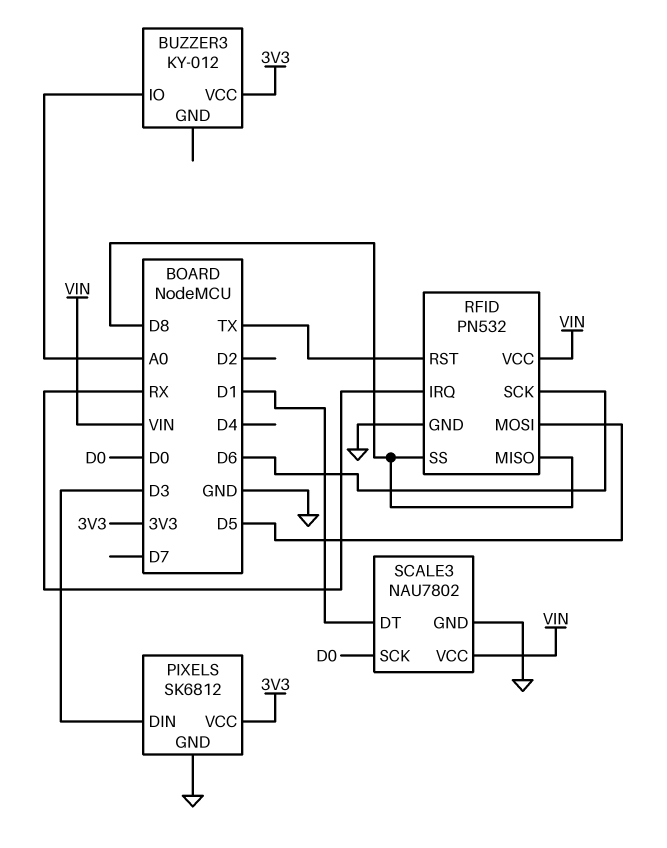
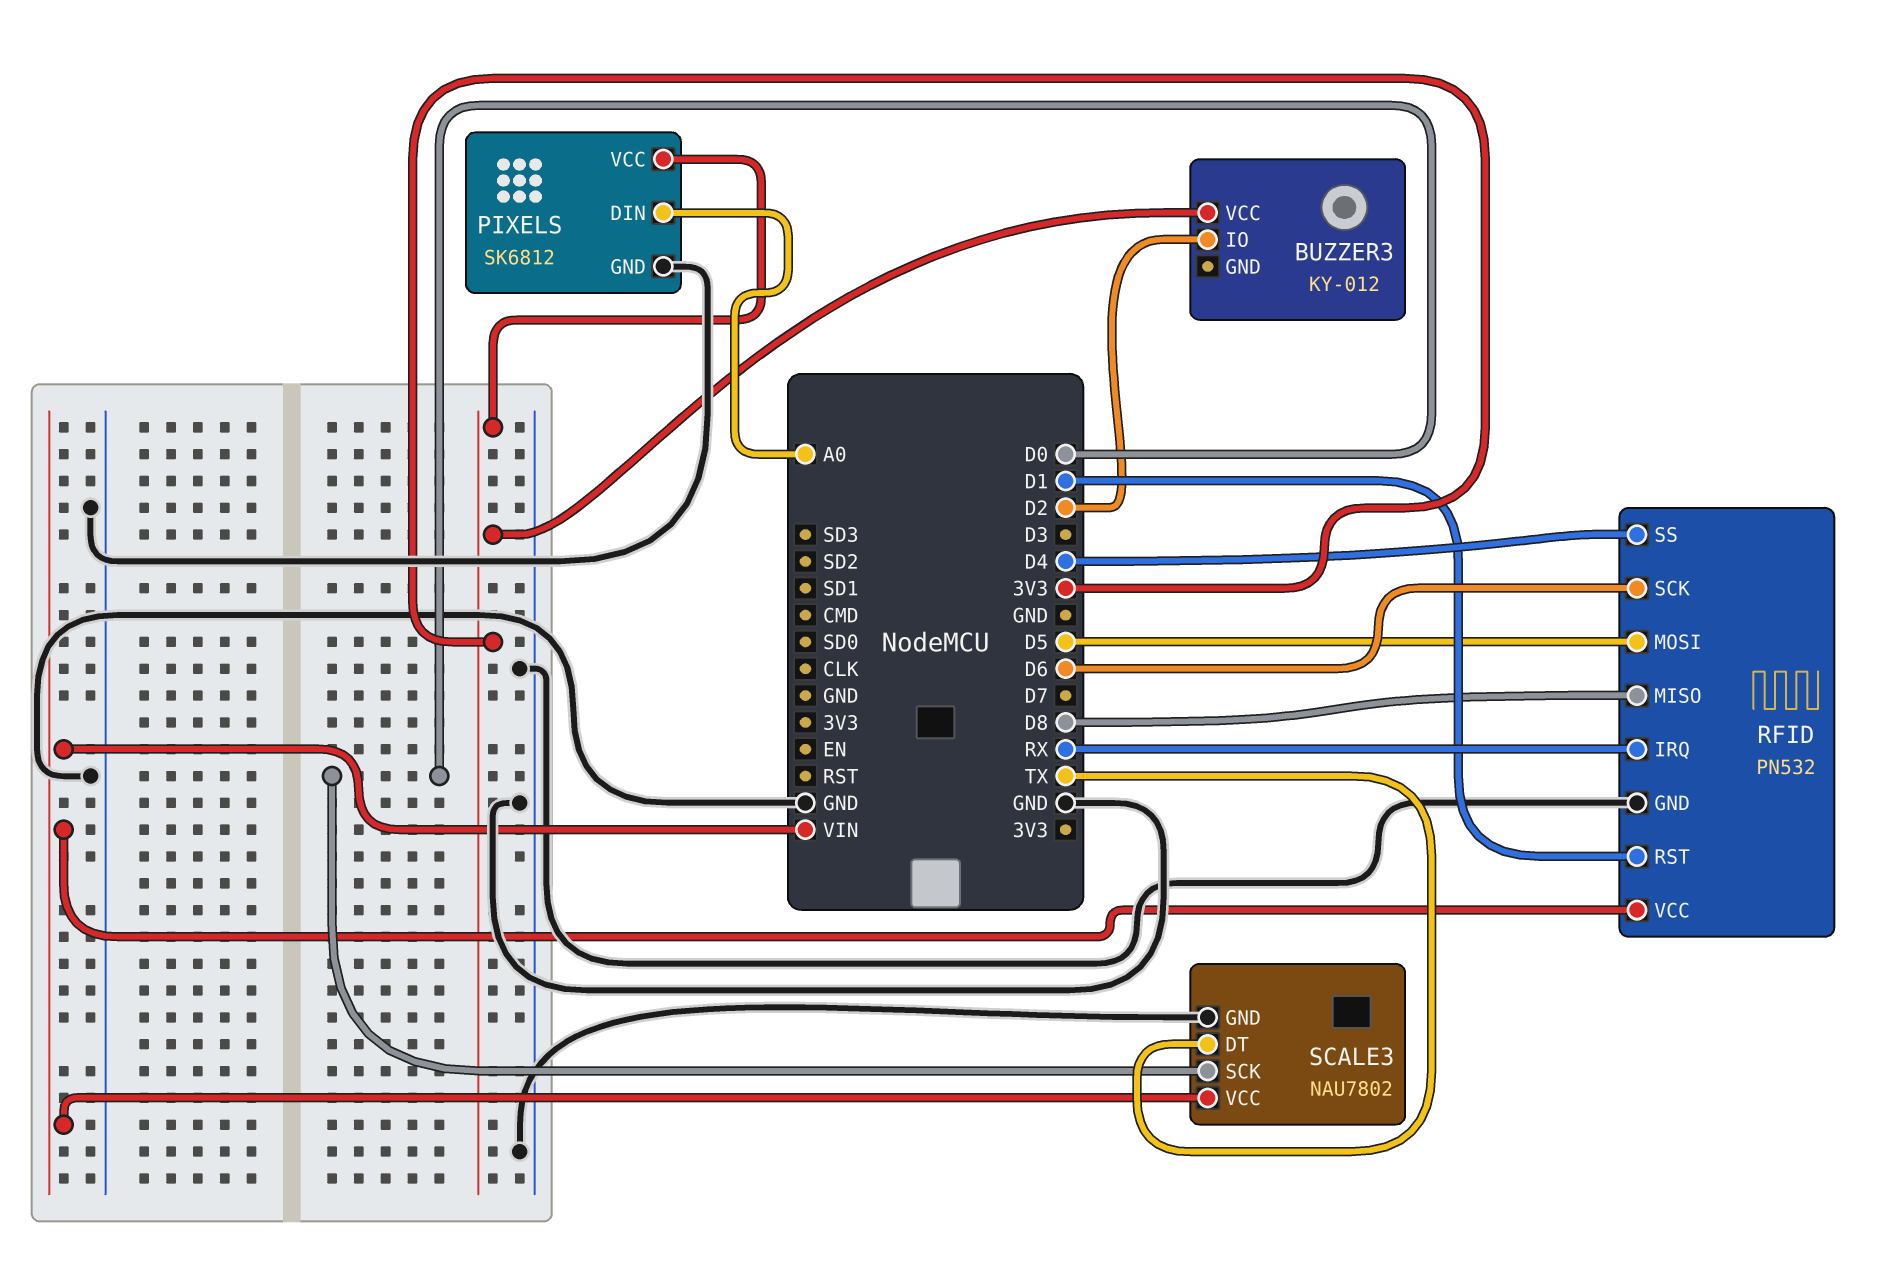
BUZZER3 pin IO: A0 -> D2
PIXELS pin DIN: D3 -> A0
RFID pin RST: TX -> D1
RFID pin SS: D8 -> D4
SCALE3 pin DT: D1 -> TX

